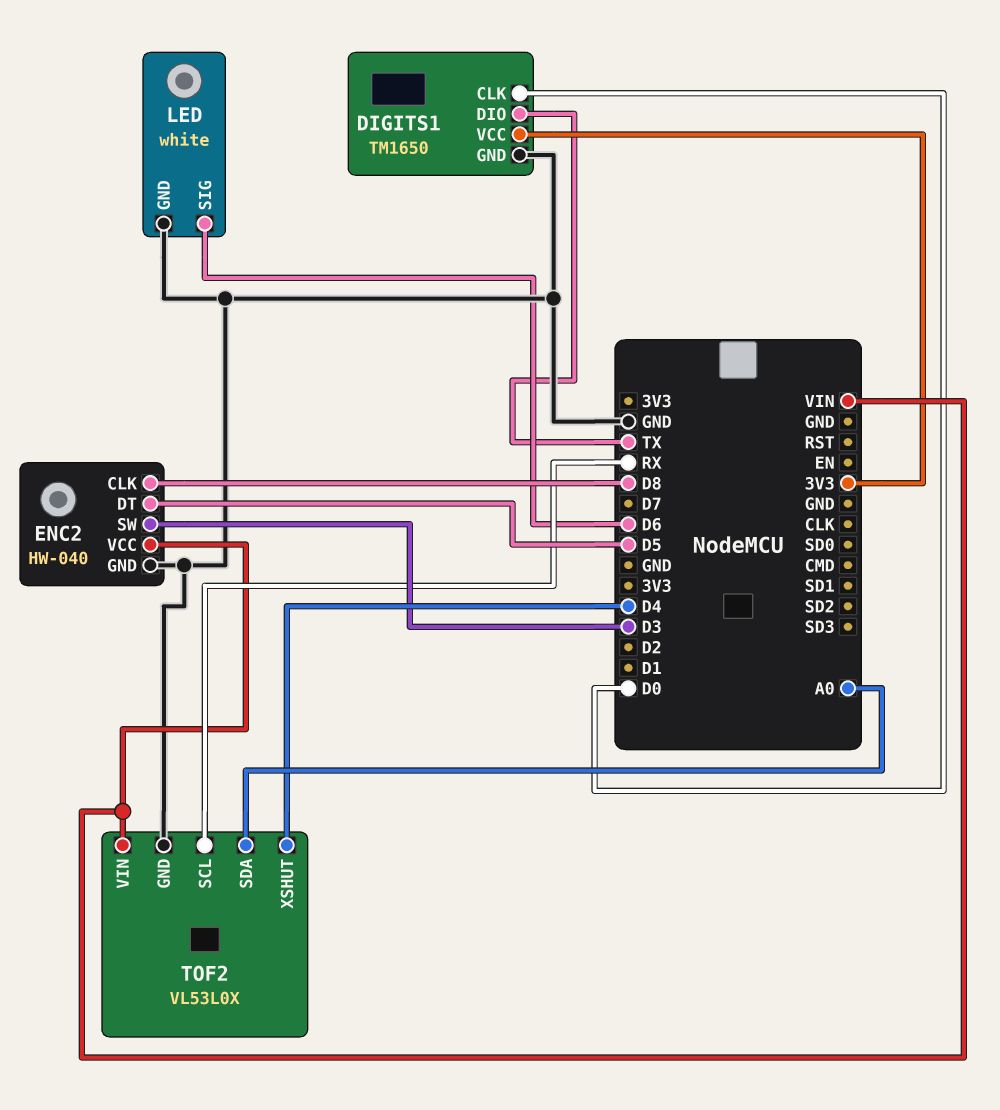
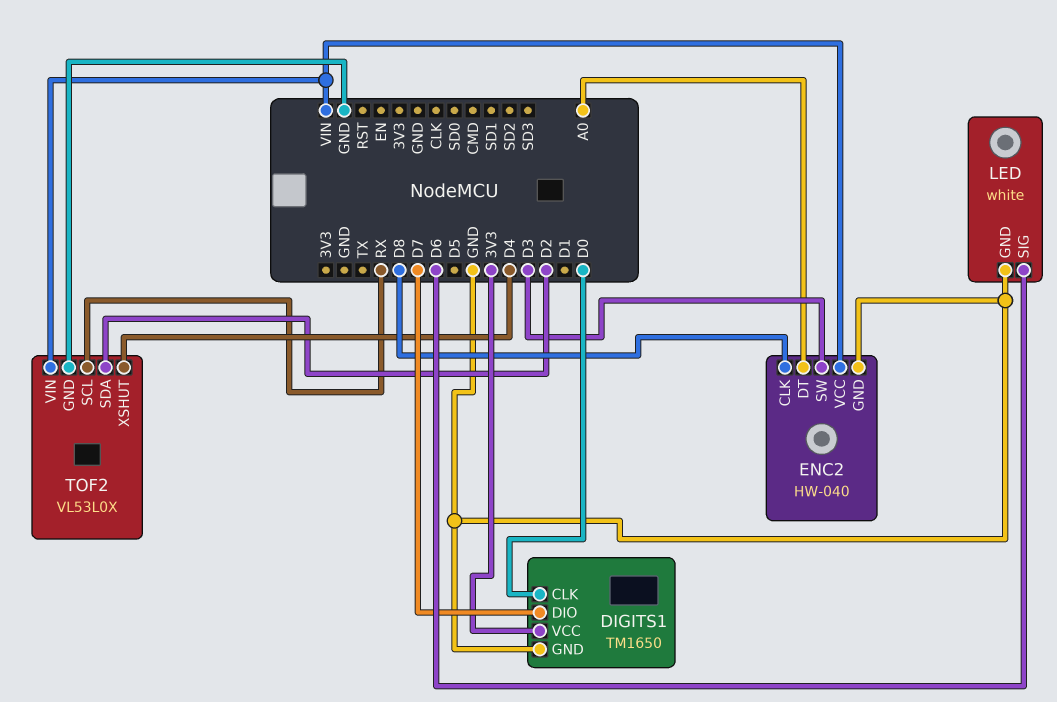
DIGITS1 pin DIO: TX -> D7
ENC2 pin DT: D5 -> A0
TOF2 pin SDA: A0 -> D2

